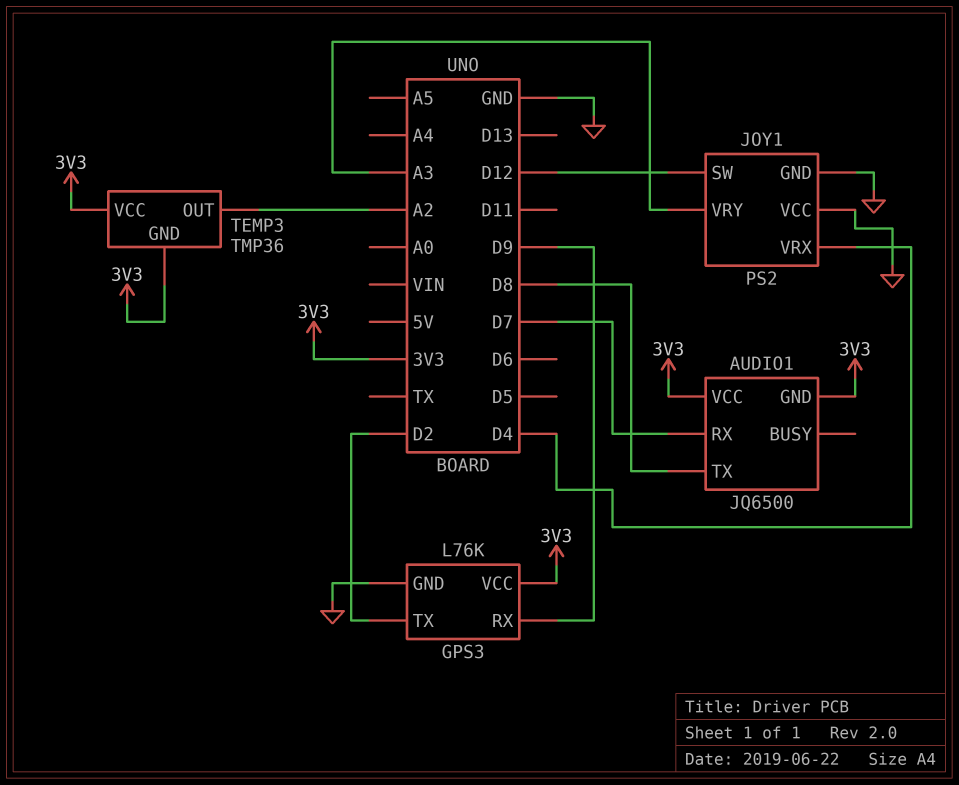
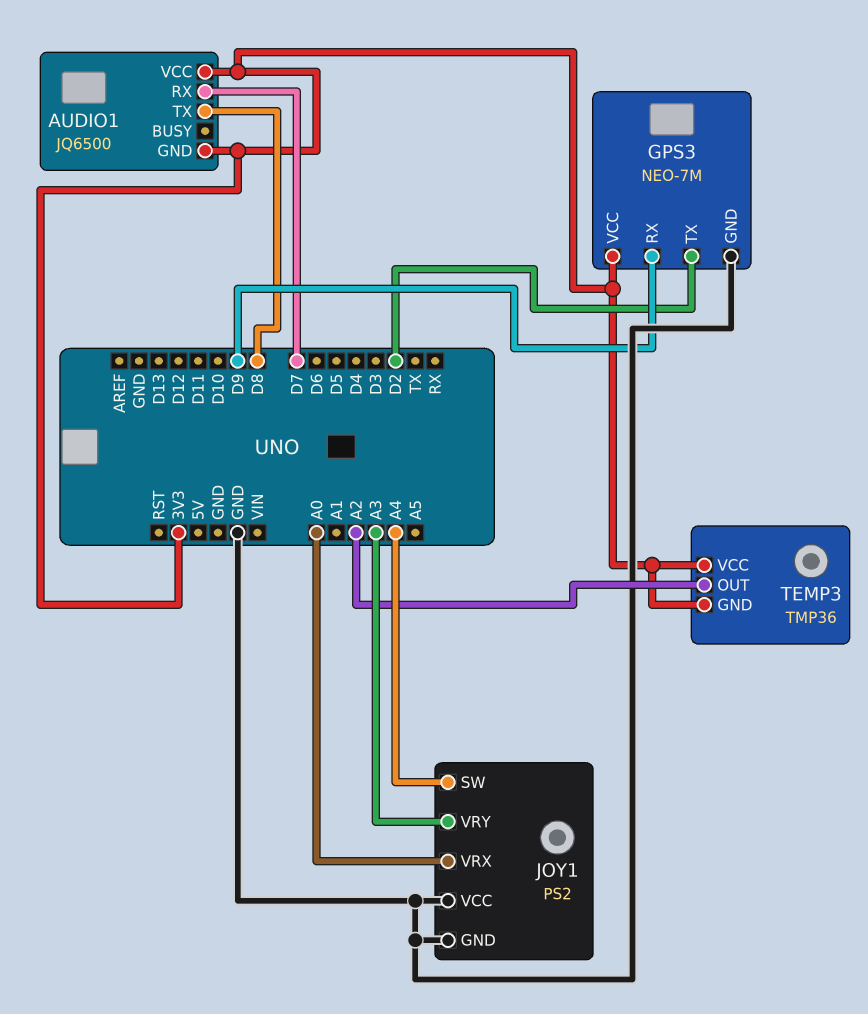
GPS3: L76K -> NEO-7M
JOY1 pin SW: D12 -> A4
JOY1 pin VRX: D4 -> A0

